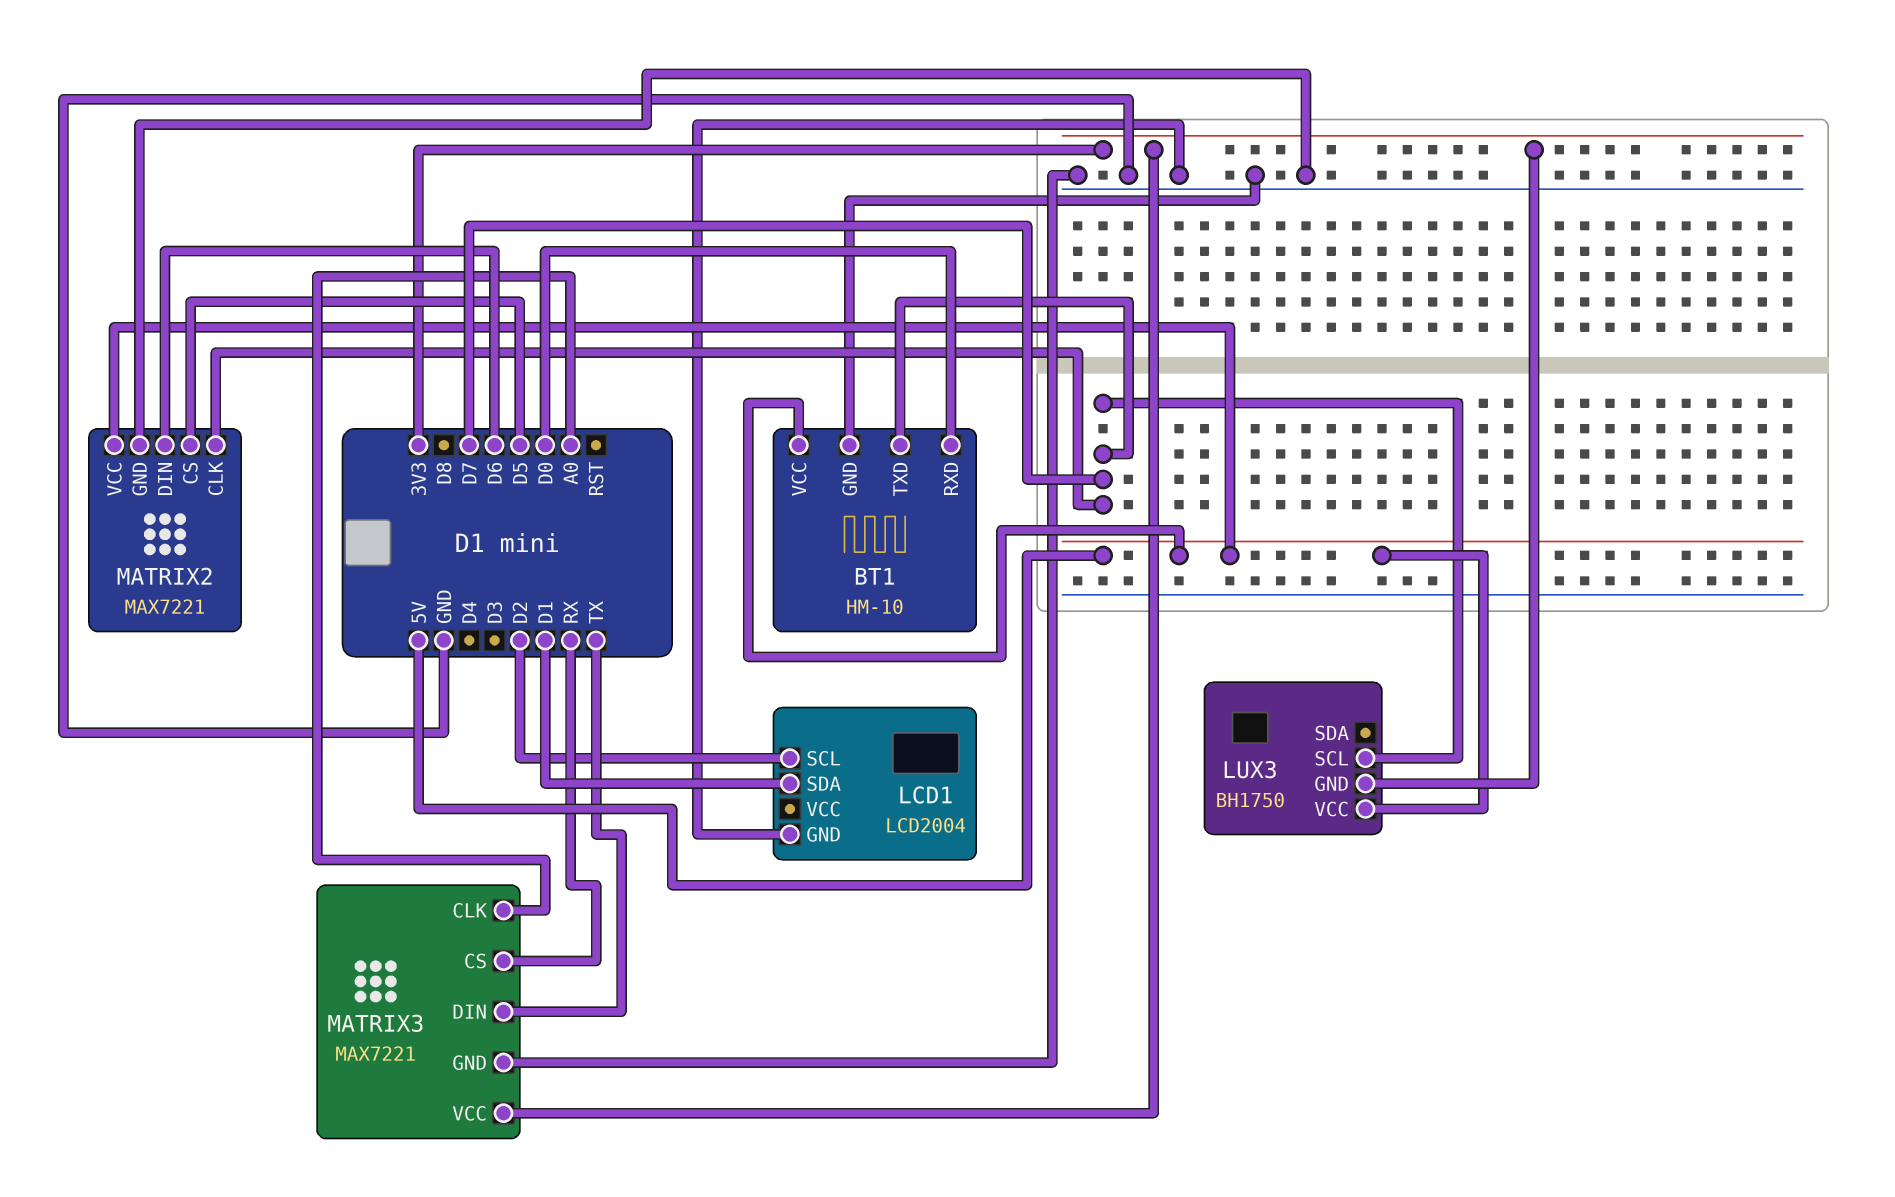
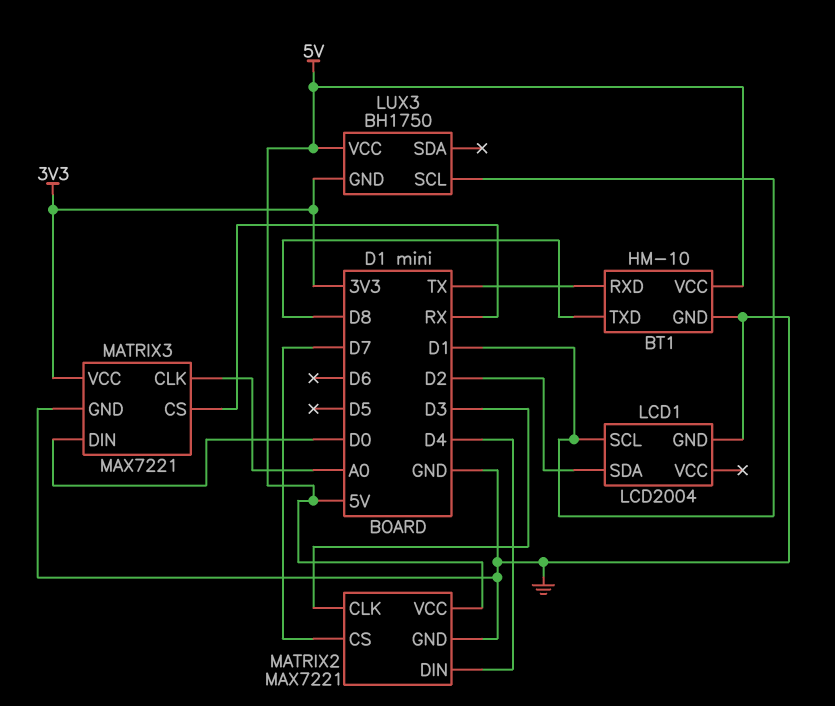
BT1 pin RXD: D0 -> TX
BT1 pin TXD: D7 -> D8
LCD1 pin SCL: D2 -> D1
LCD1 pin SDA: D1 -> D2
LUX3 pin SCL: D7 -> D1
MATRIX2 pin CLK: D7 -> D3
MATRIX2 pin CS: D5 -> D7
MATRIX2 pin DIN: D6 -> D4
MATRIX3 pin DIN: TX -> D0

